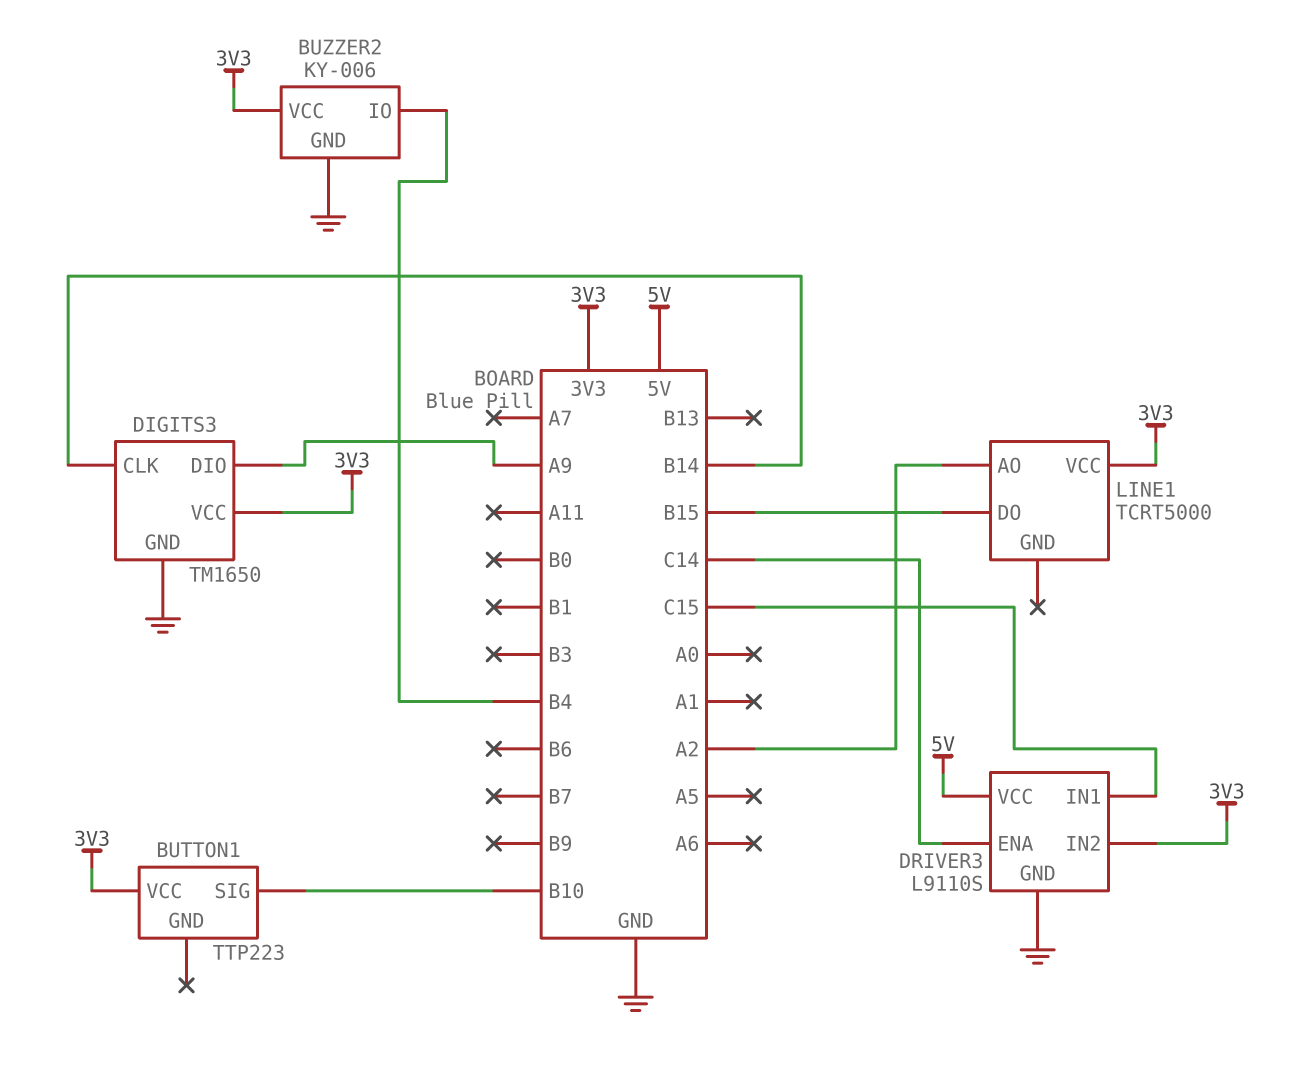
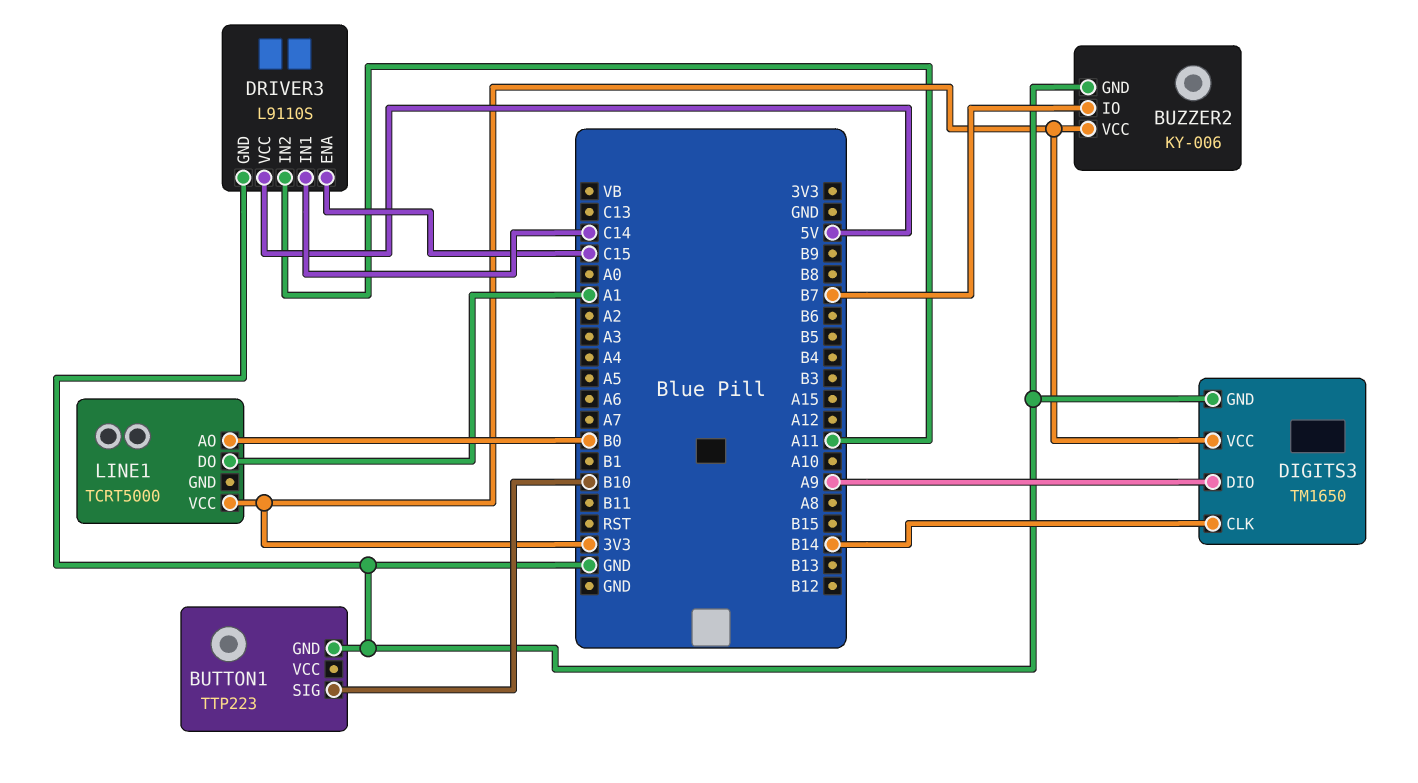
BUTTON1 pin GND: none -> GND
BUTTON1 pin VCC: 3V3 -> none
BUZZER2 pin IO: B4 -> B7
DRIVER3 pin ENA: C14 -> C15
DRIVER3 pin IN1: C15 -> C14
DRIVER3 pin IN2: 3V3 -> A11
LINE1 pin AO: A2 -> B0
LINE1 pin DO: B15 -> A1

